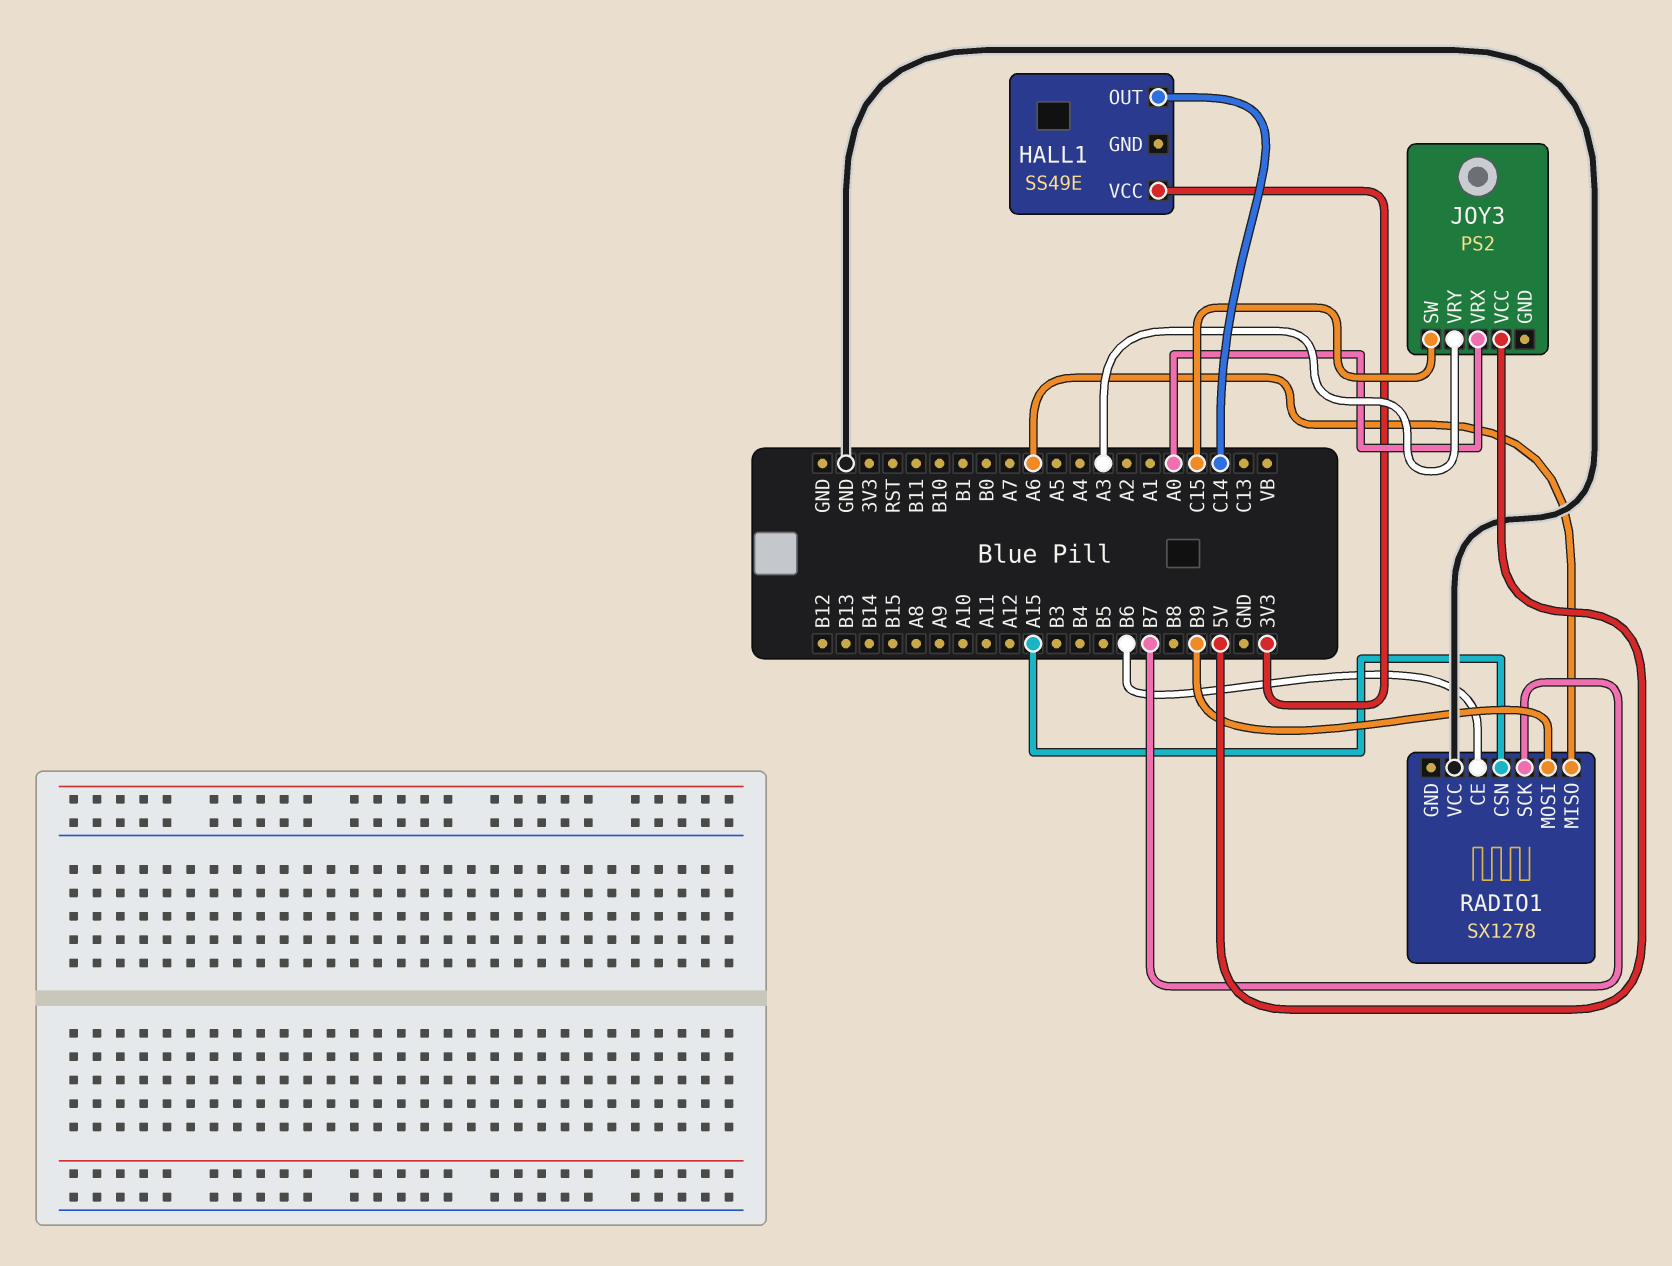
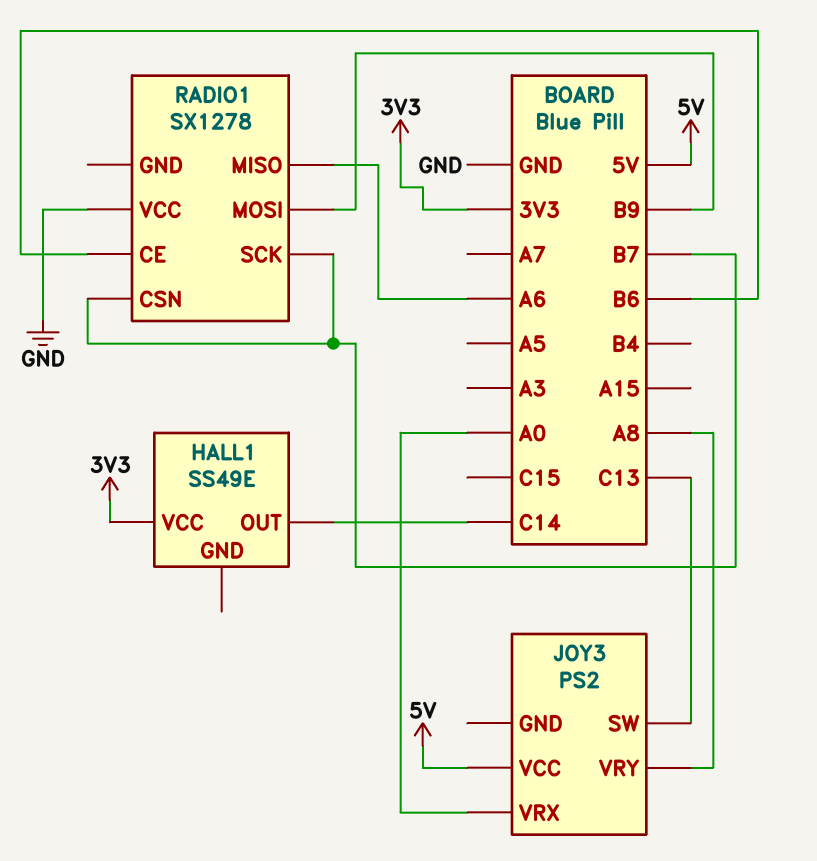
JOY3 pin SW: C15 -> C13
JOY3 pin VRY: A3 -> A8
RADIO1 pin CSN: A15 -> B7

